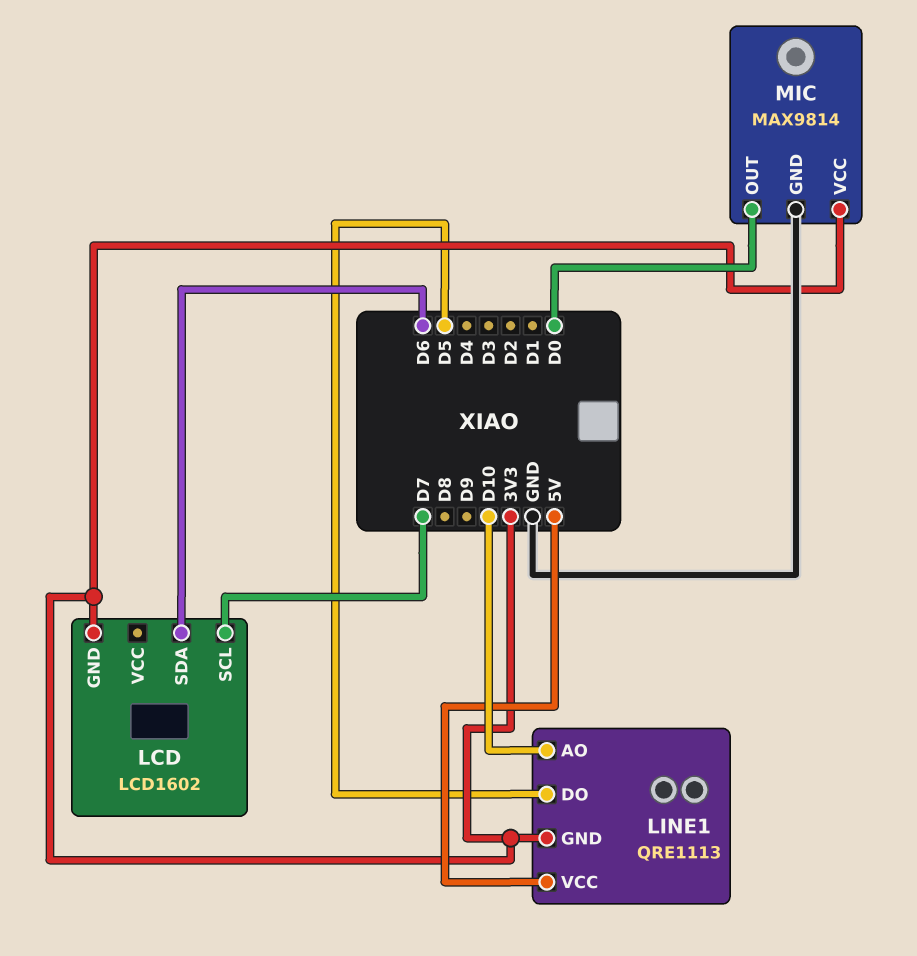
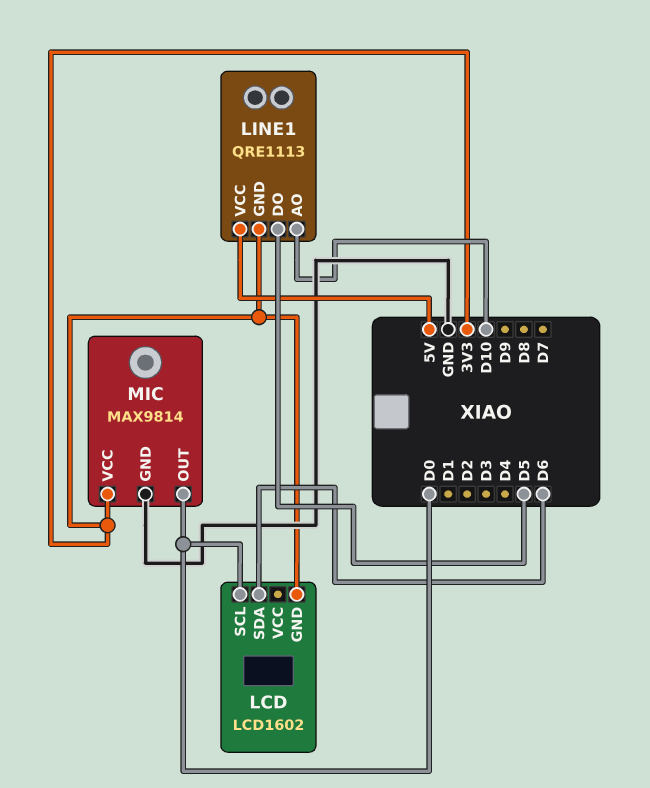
LCD pin SCL: D7 -> D0

